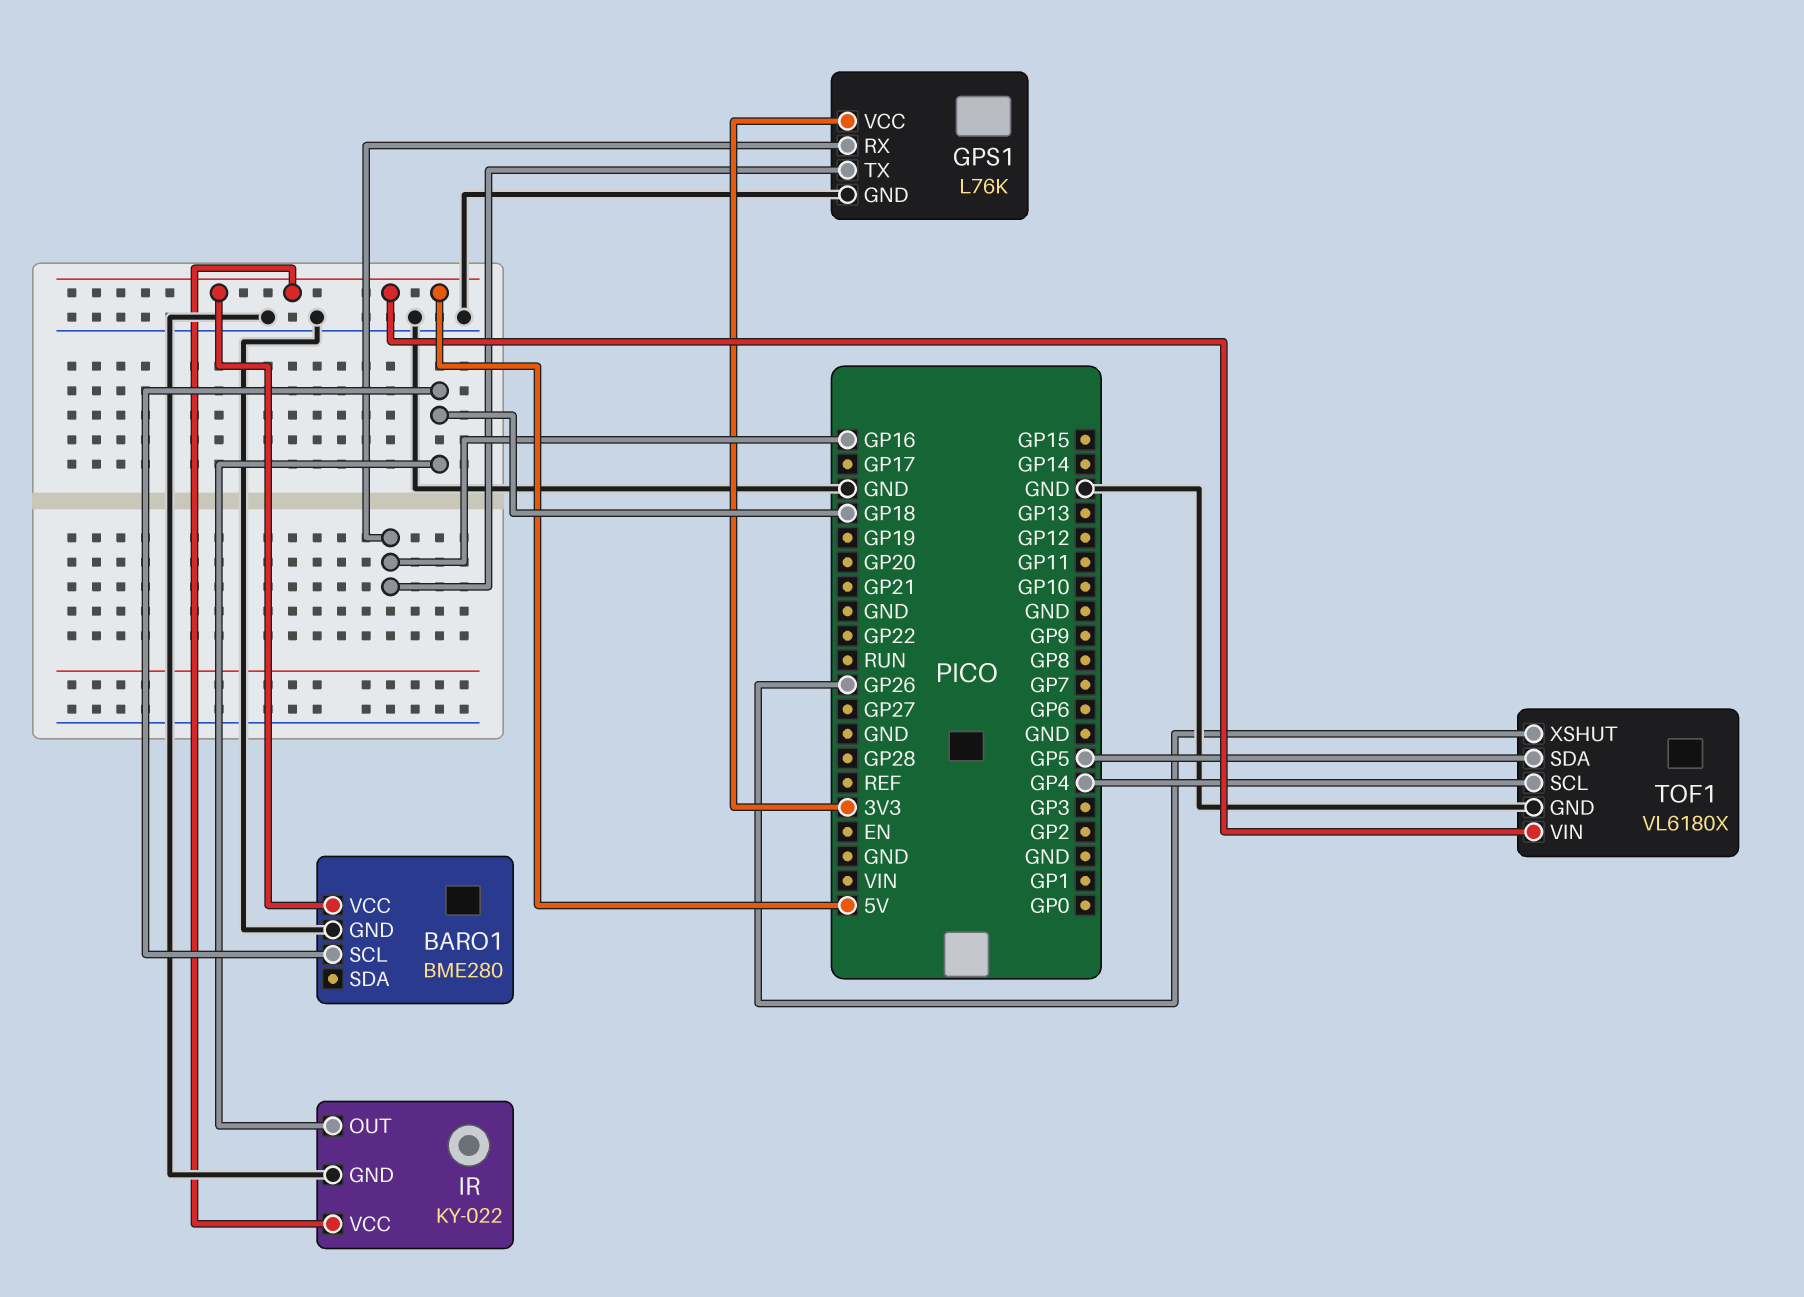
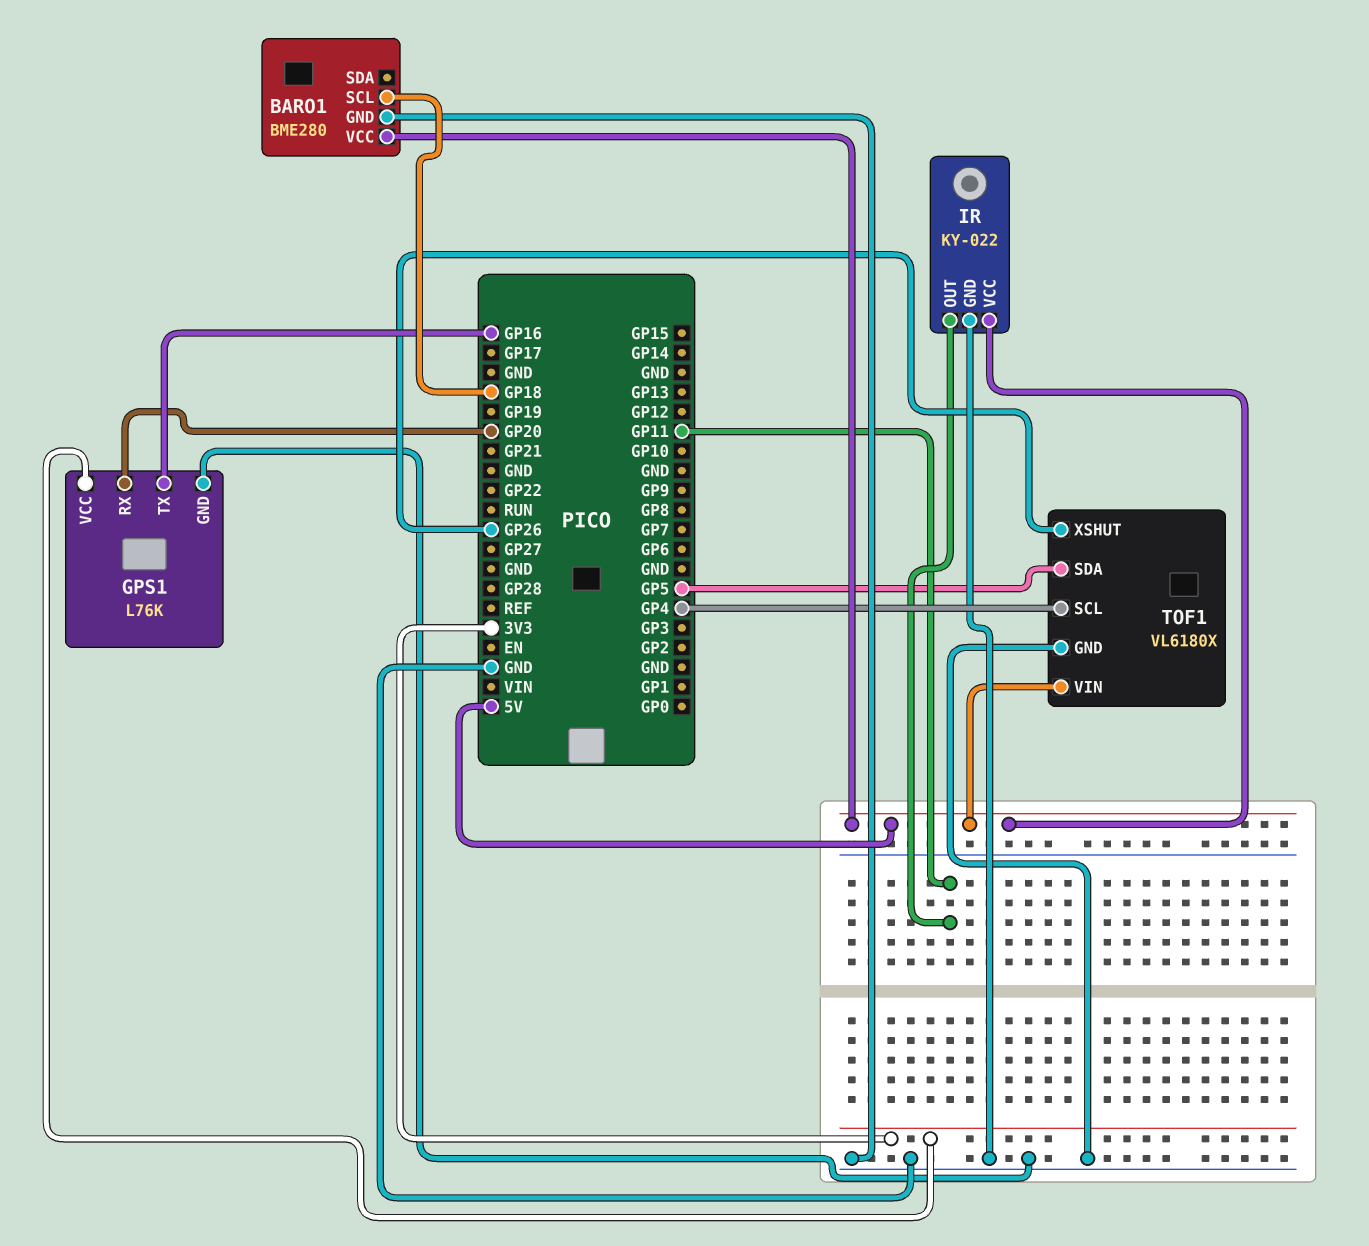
GPS1 pin RX: GP16 -> GP20
IR pin OUT: GP18 -> GP11

